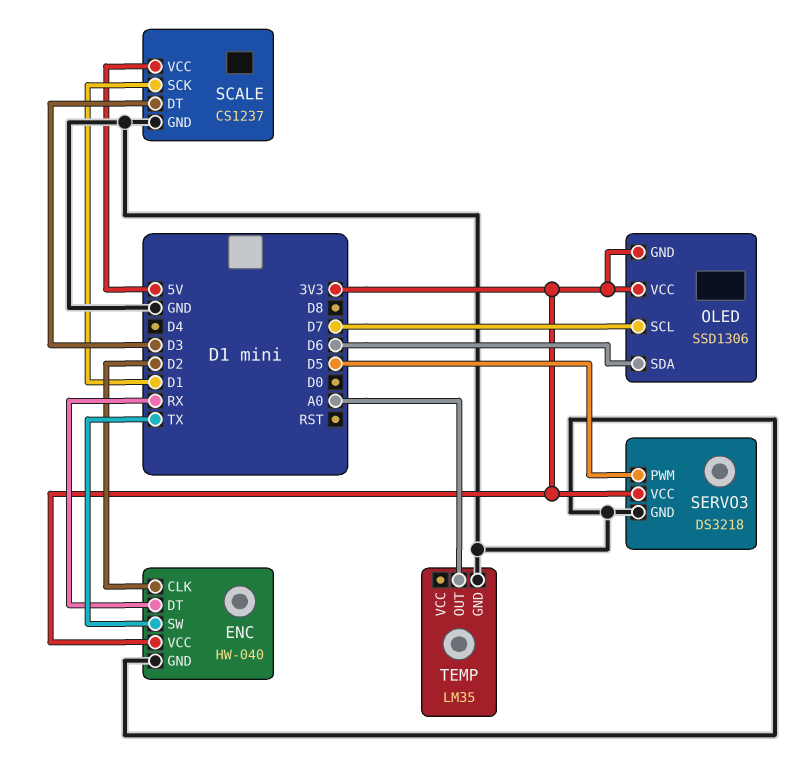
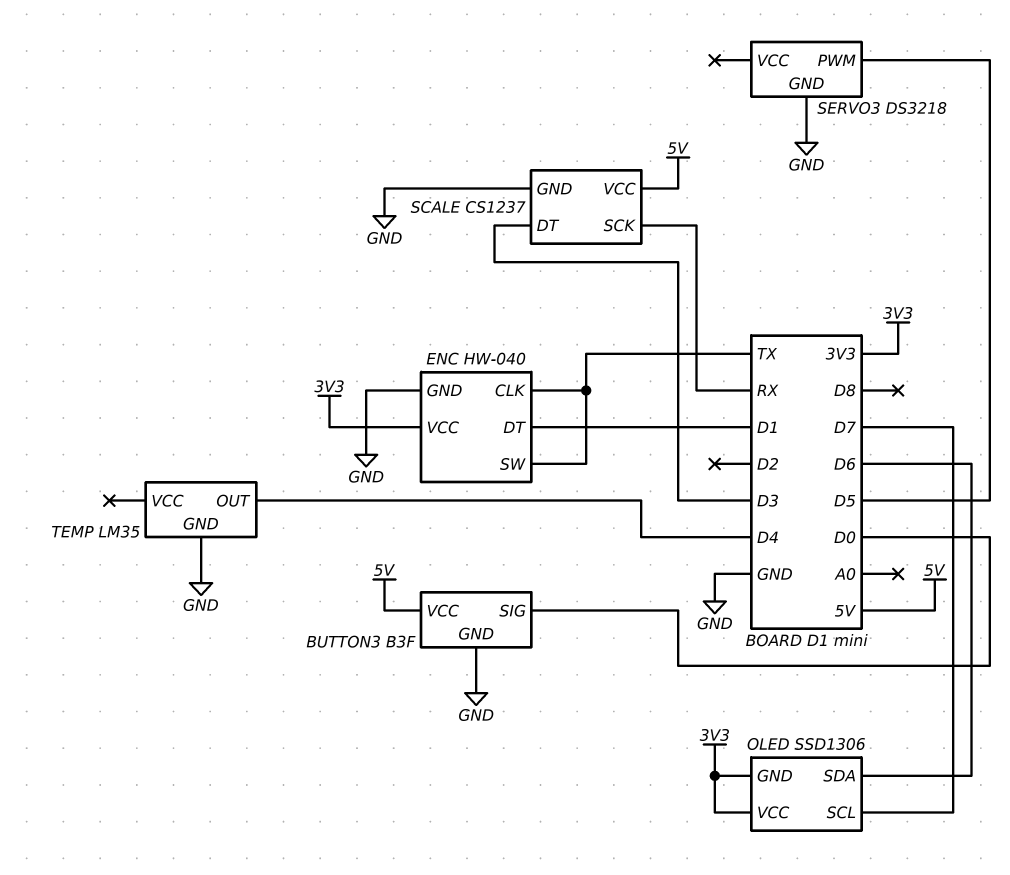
BUTTON3: none -> B3F
BUTTON3 pin GND: none -> GND
BUTTON3 pin SIG: none -> D0
BUTTON3 pin VCC: none -> 5V
ENC pin CLK: D2 -> TX
ENC pin DT: RX -> D1
SCALE pin SCK: D1 -> RX
SERVO3 pin VCC: 3V3 -> none
TEMP pin OUT: A0 -> D4

